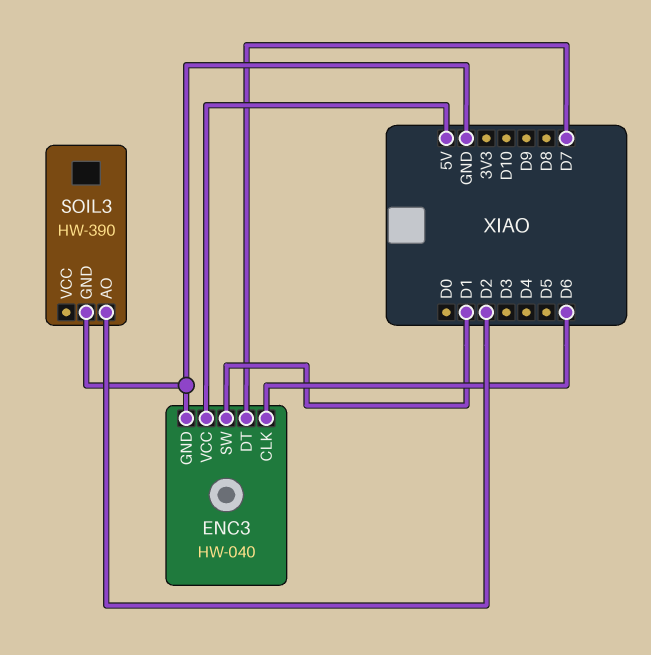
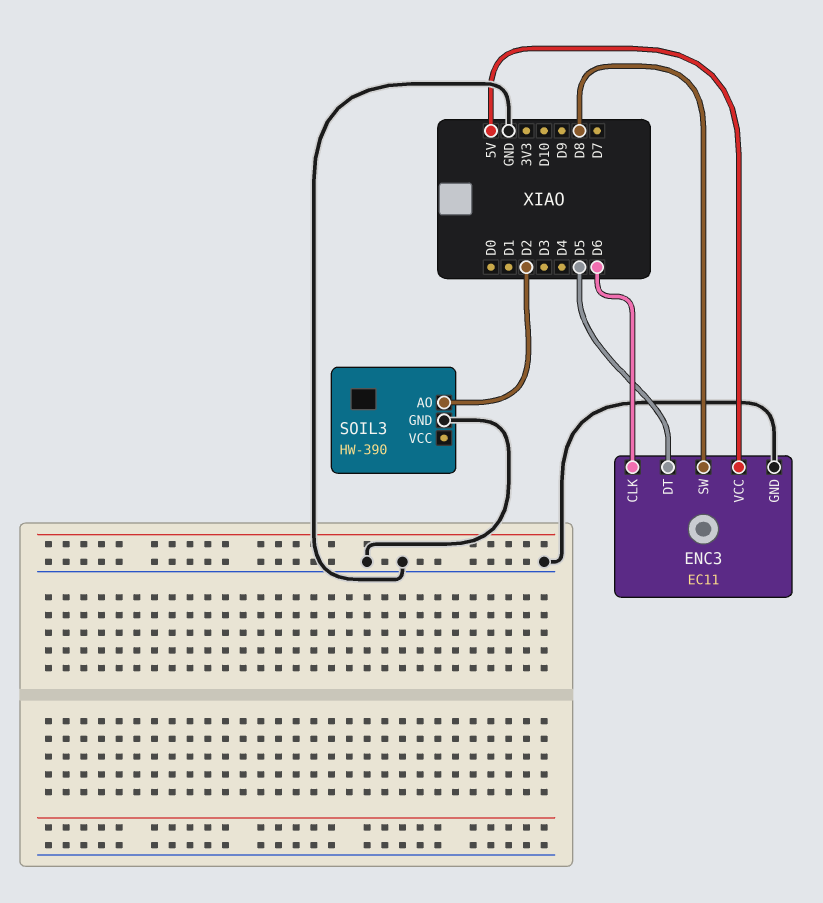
ENC3: HW-040 -> EC11
ENC3 pin DT: D7 -> D5
ENC3 pin SW: D1 -> D8

